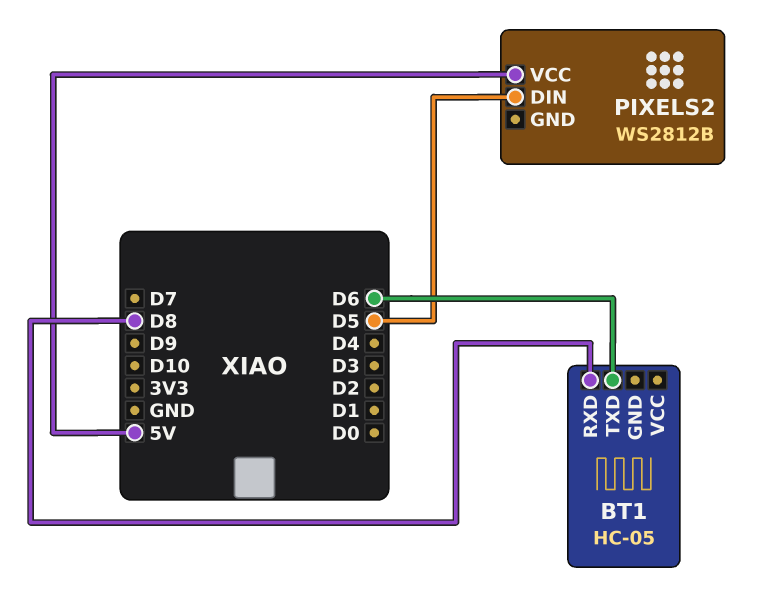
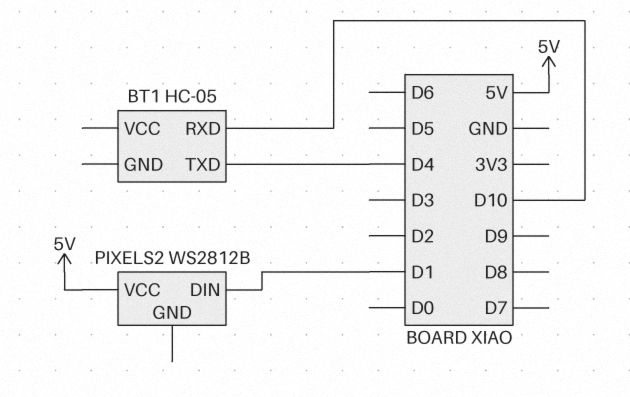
BT1 pin RXD: D8 -> D10
BT1 pin TXD: D6 -> D4
PIXELS2 pin DIN: D5 -> D1

